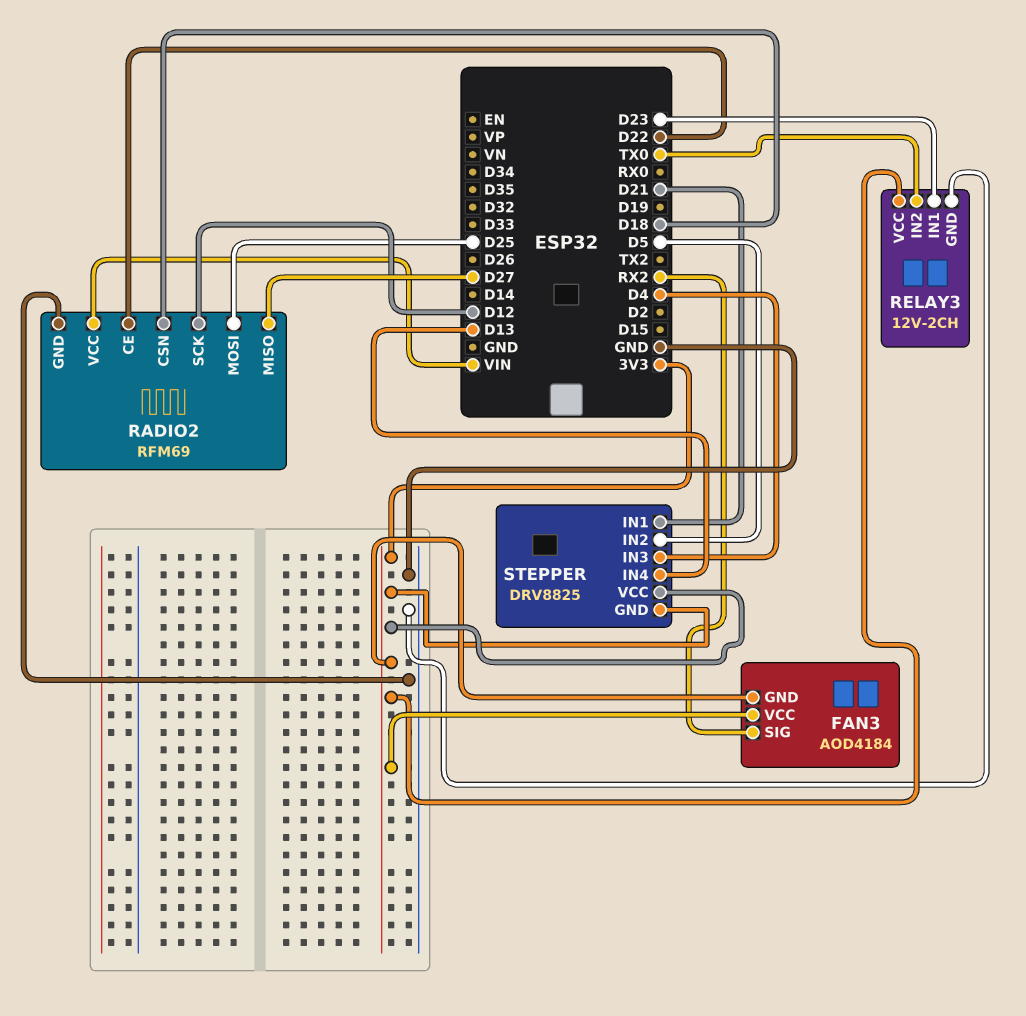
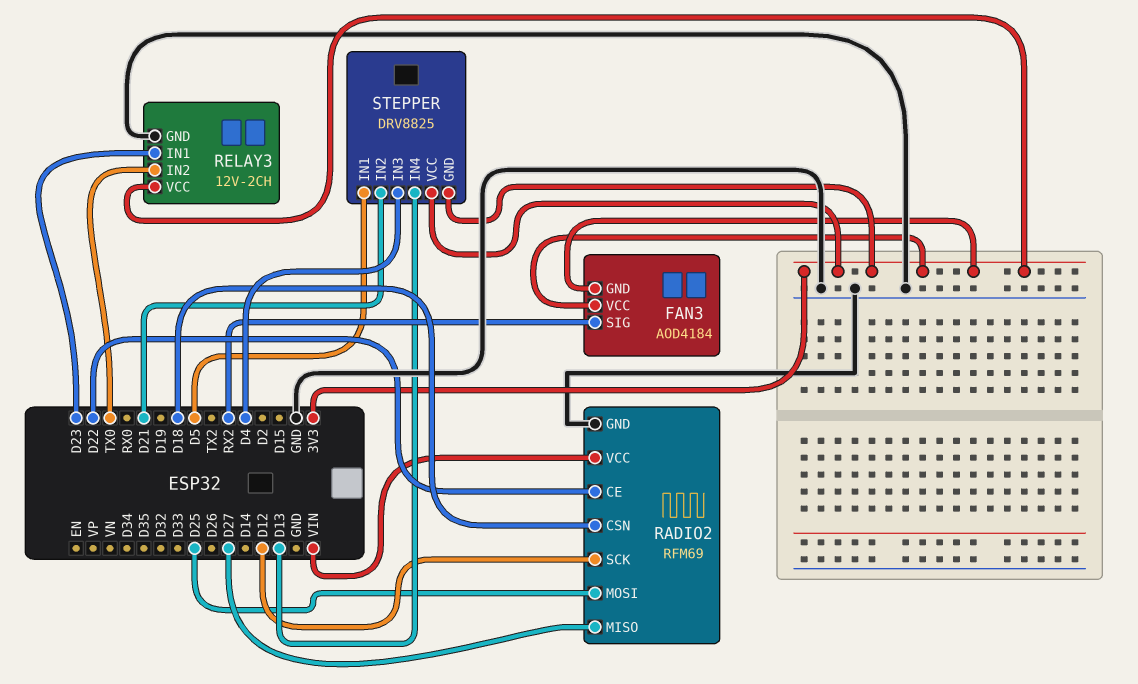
STEPPER pin IN1: D21 -> D5
STEPPER pin IN2: D5 -> D21

